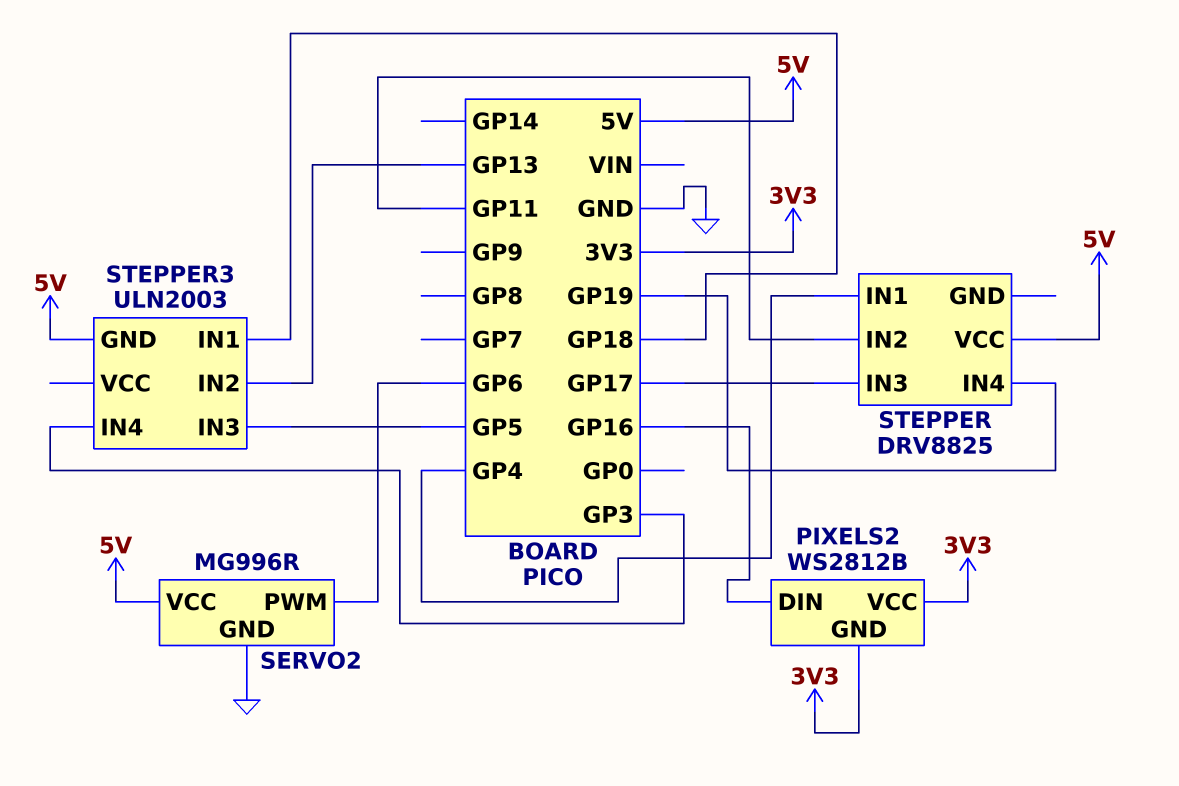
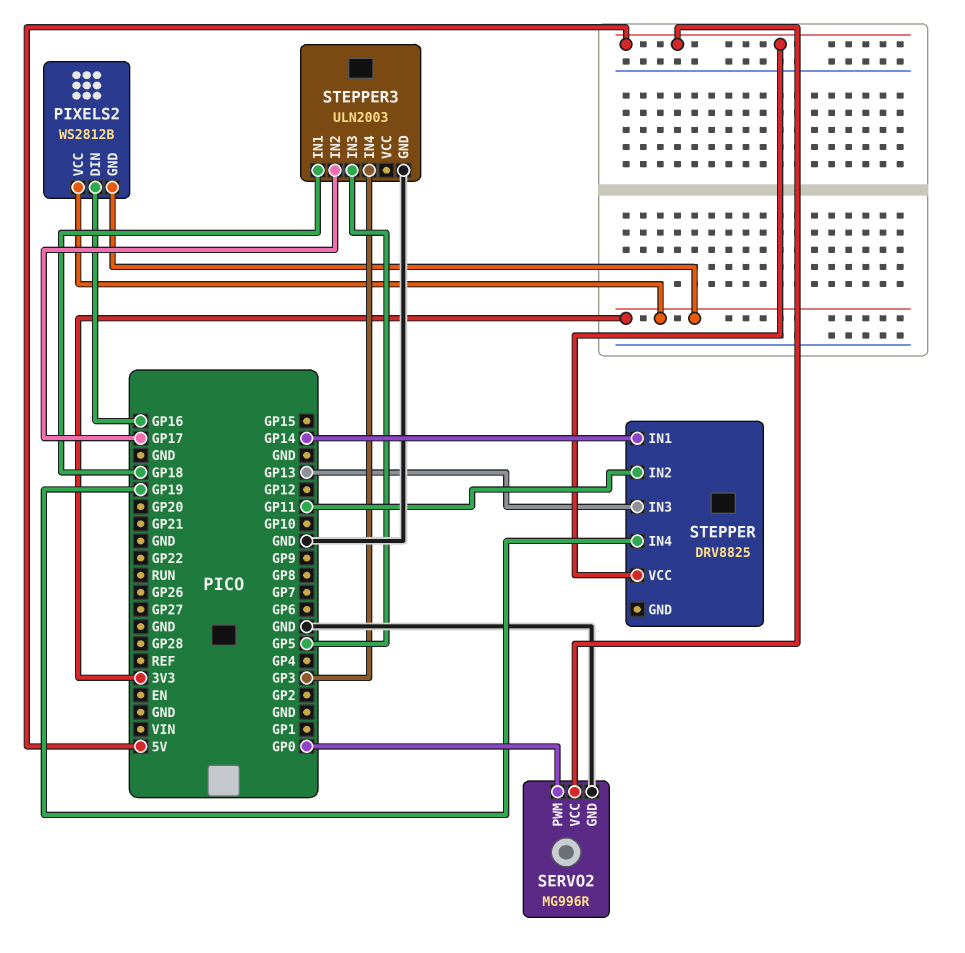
SERVO2 pin PWM: GP6 -> GP0
STEPPER pin IN1: GP4 -> GP14
STEPPER pin IN3: GP17 -> GP13
STEPPER3 pin GND: 5V -> GND
STEPPER3 pin IN2: GP13 -> GP17

